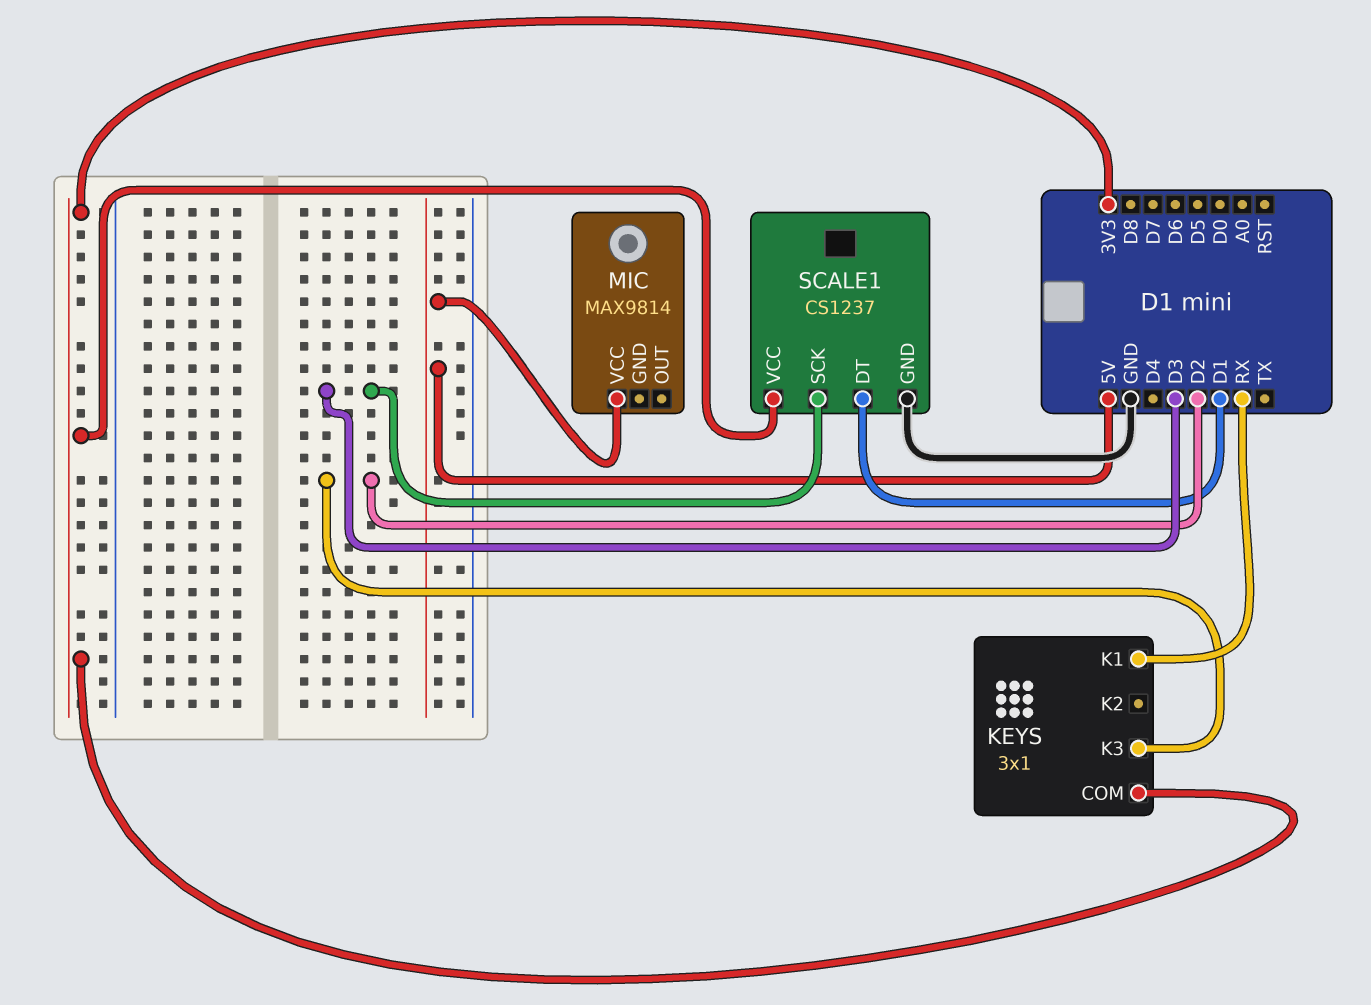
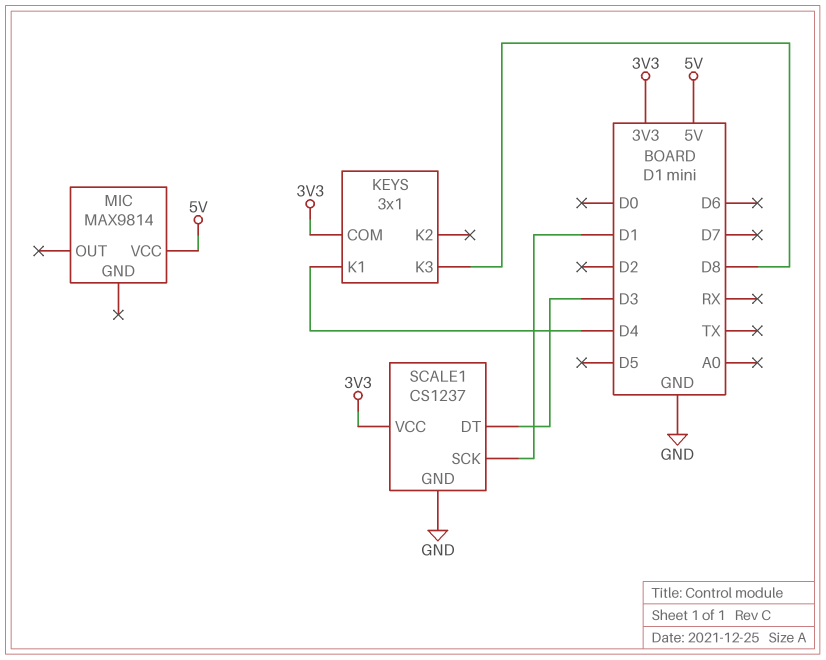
KEYS pin K1: RX -> D4
KEYS pin K3: D2 -> D8
SCALE1 pin DT: D1 -> D3
SCALE1 pin SCK: D3 -> D1

